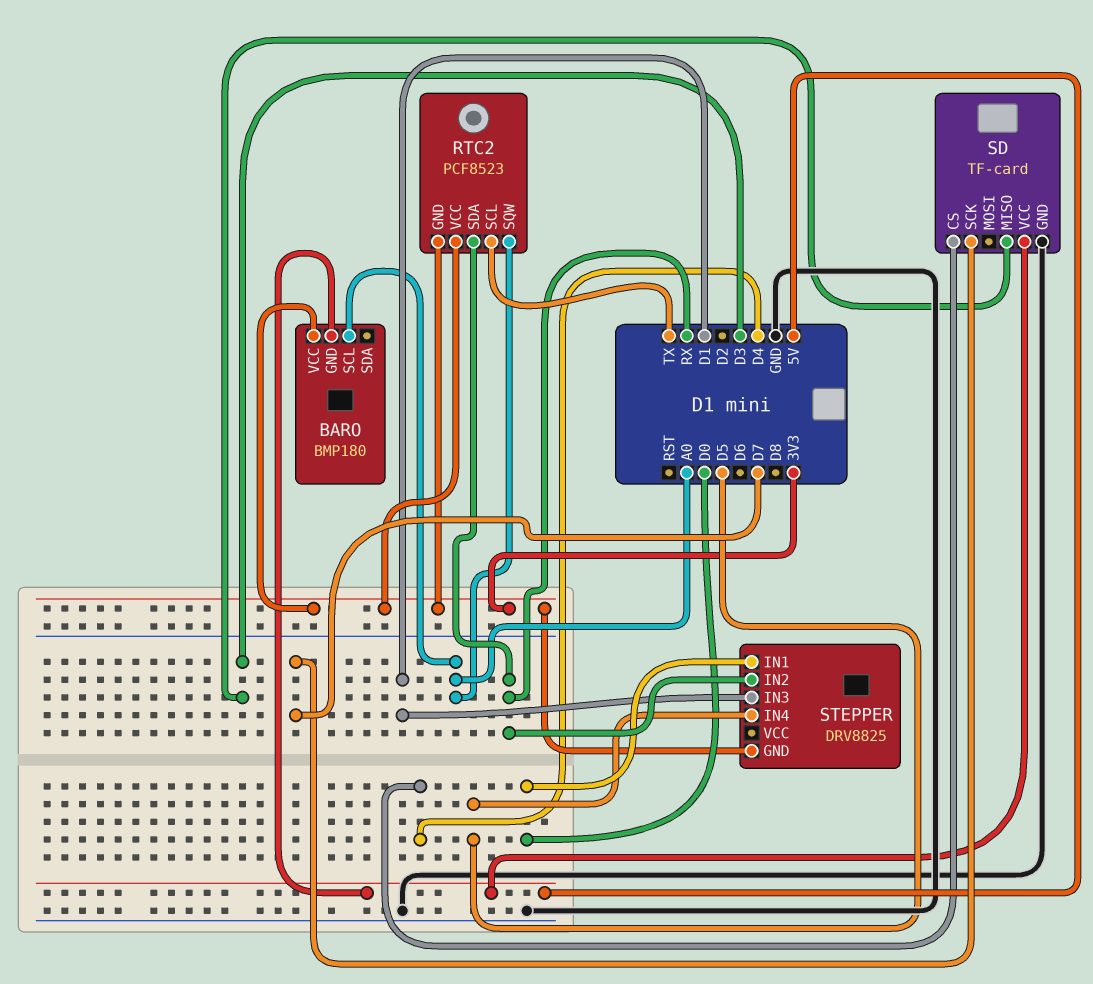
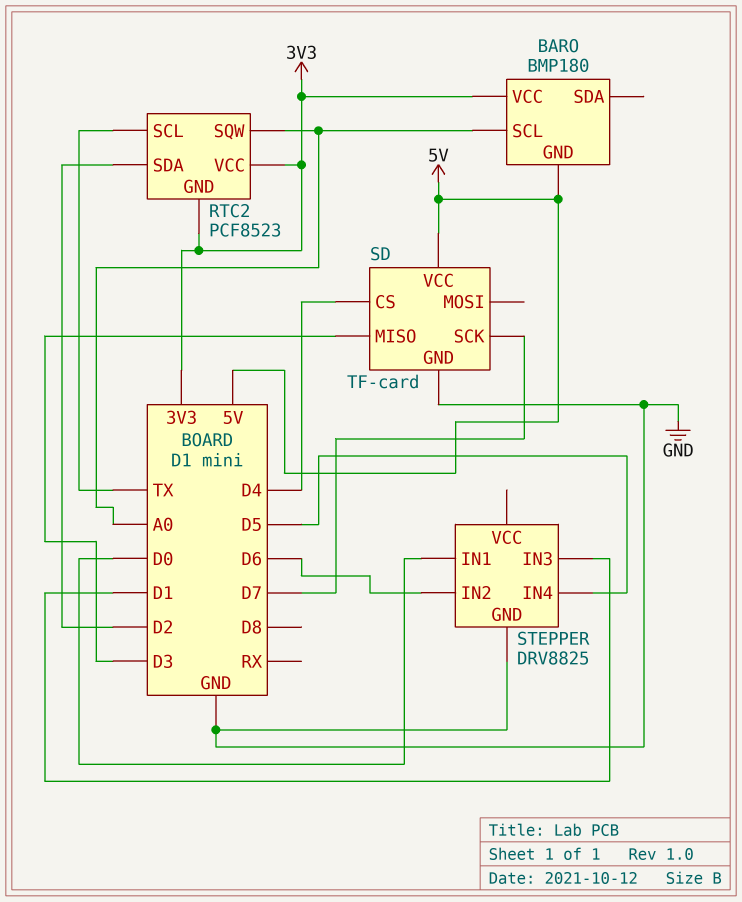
RTC2 pin SDA: RX -> D2
STEPPER pin GND: 3V3 -> GND
STEPPER pin IN2: RX -> D6

